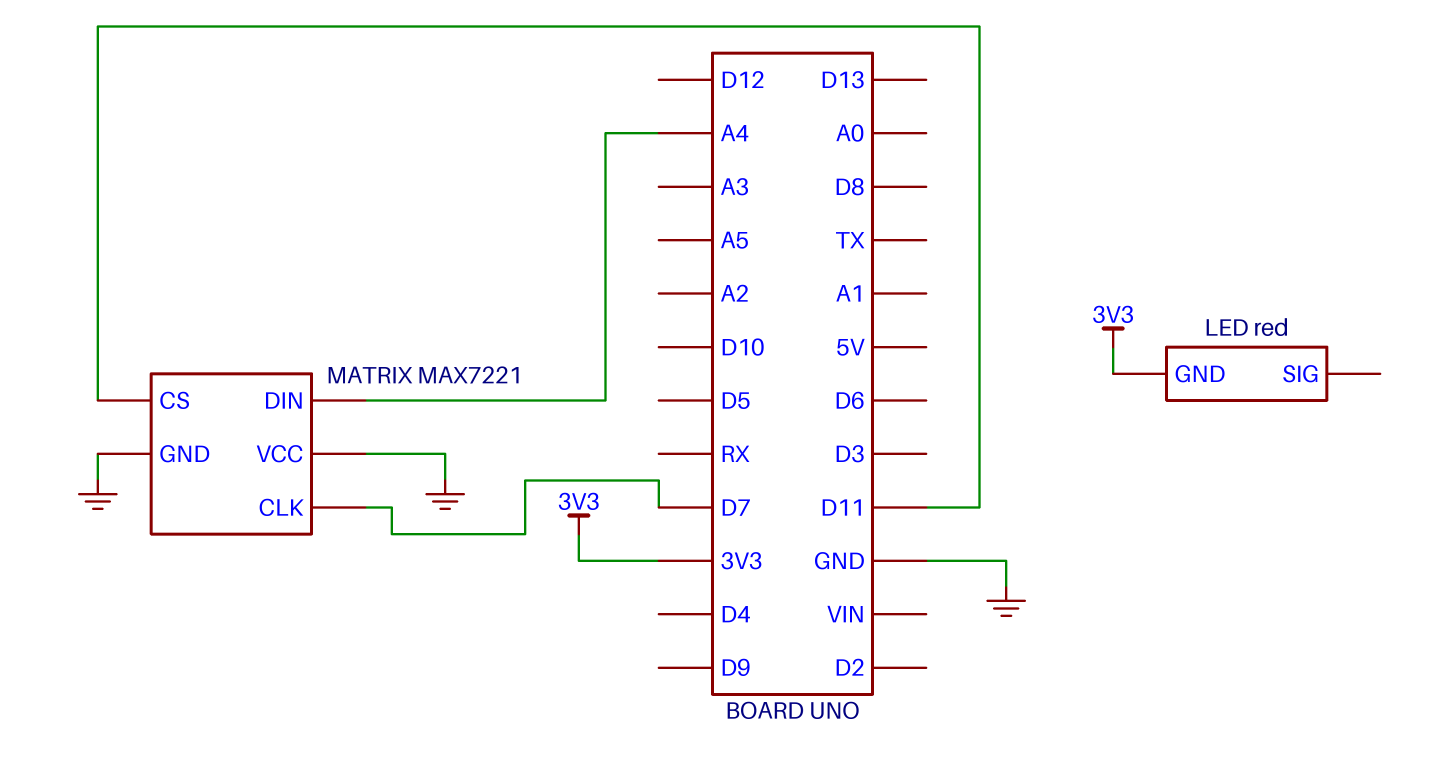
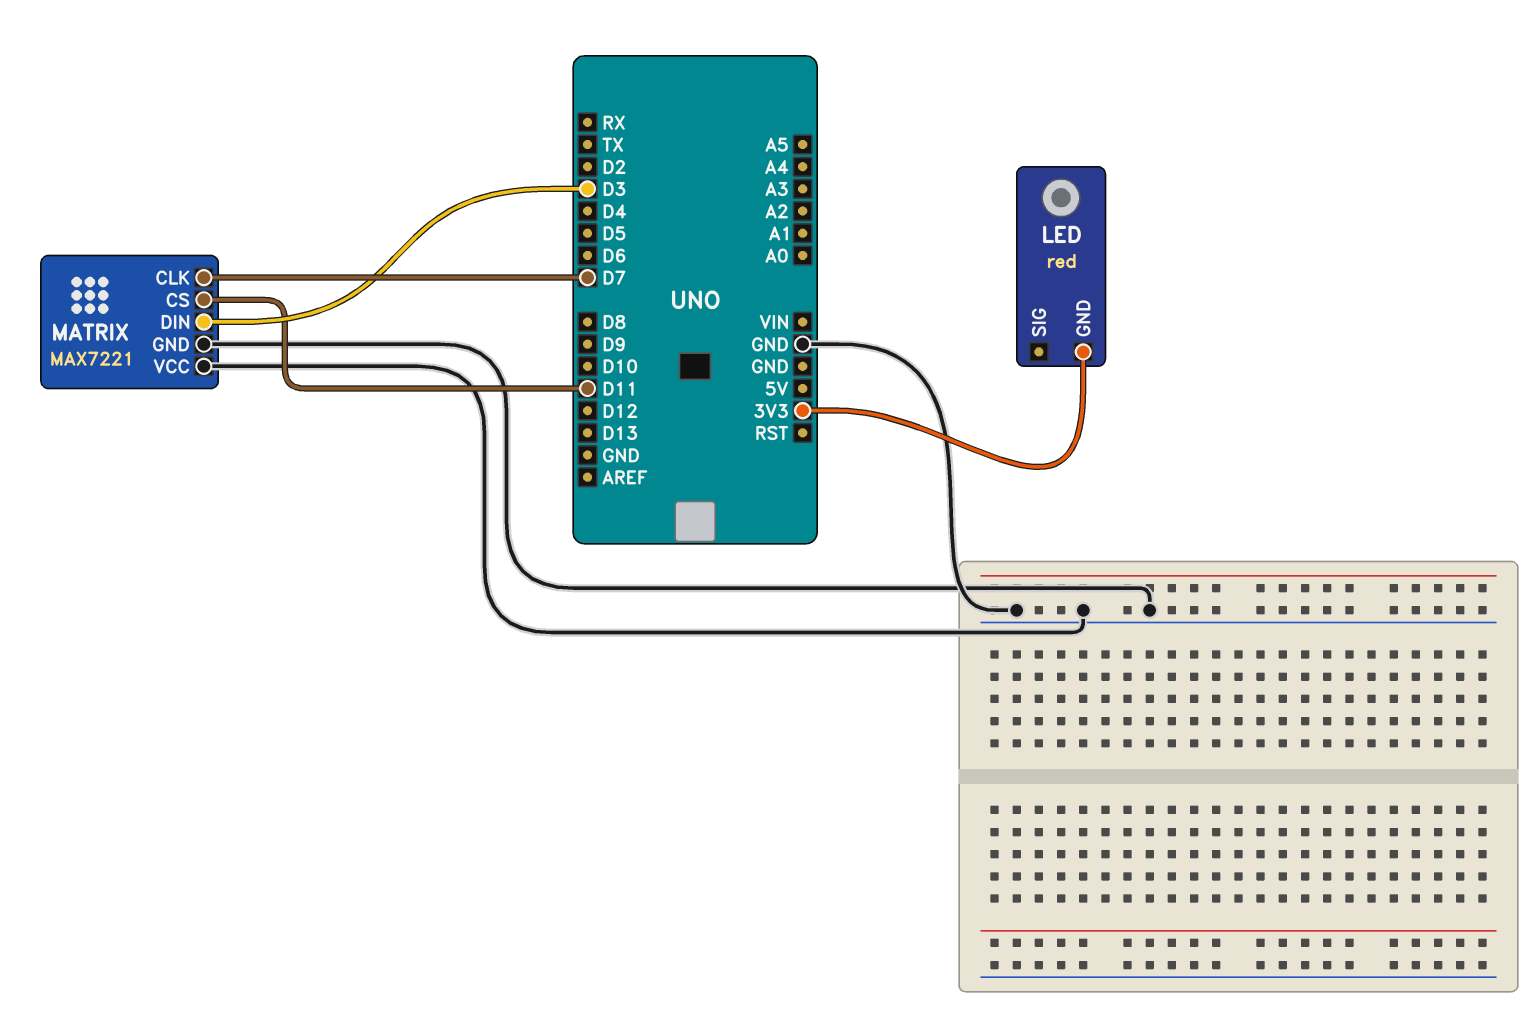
MATRIX pin DIN: A4 -> D3

